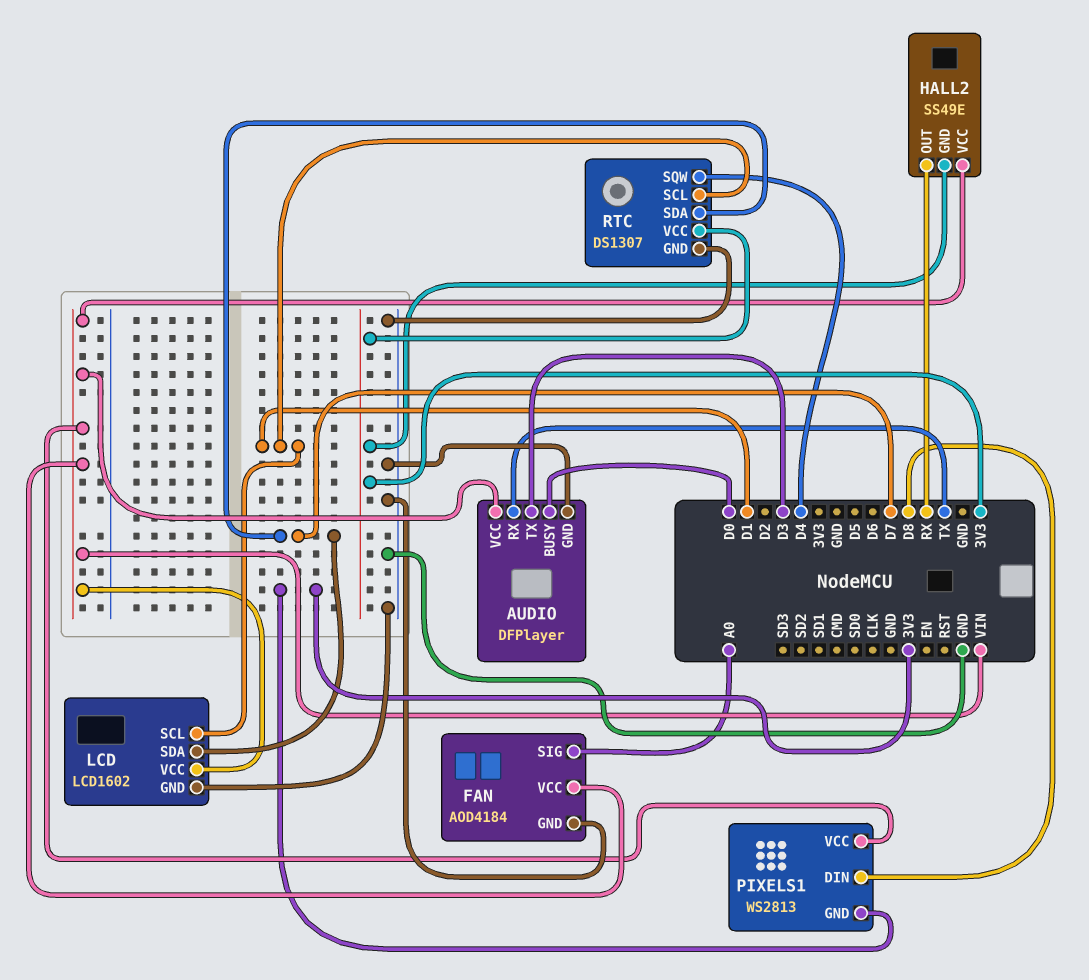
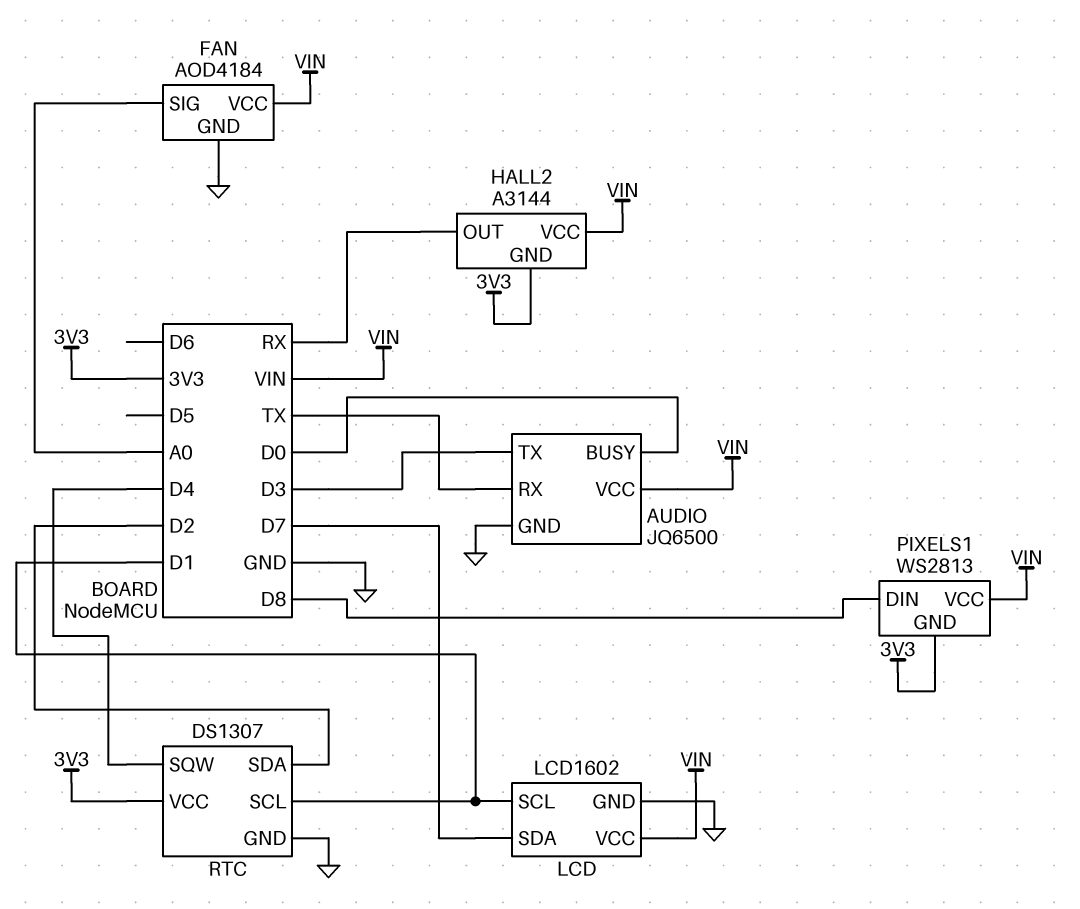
AUDIO: DFPlayer -> JQ6500
HALL2: SS49E -> A3144
RTC pin SDA: D7 -> D2

